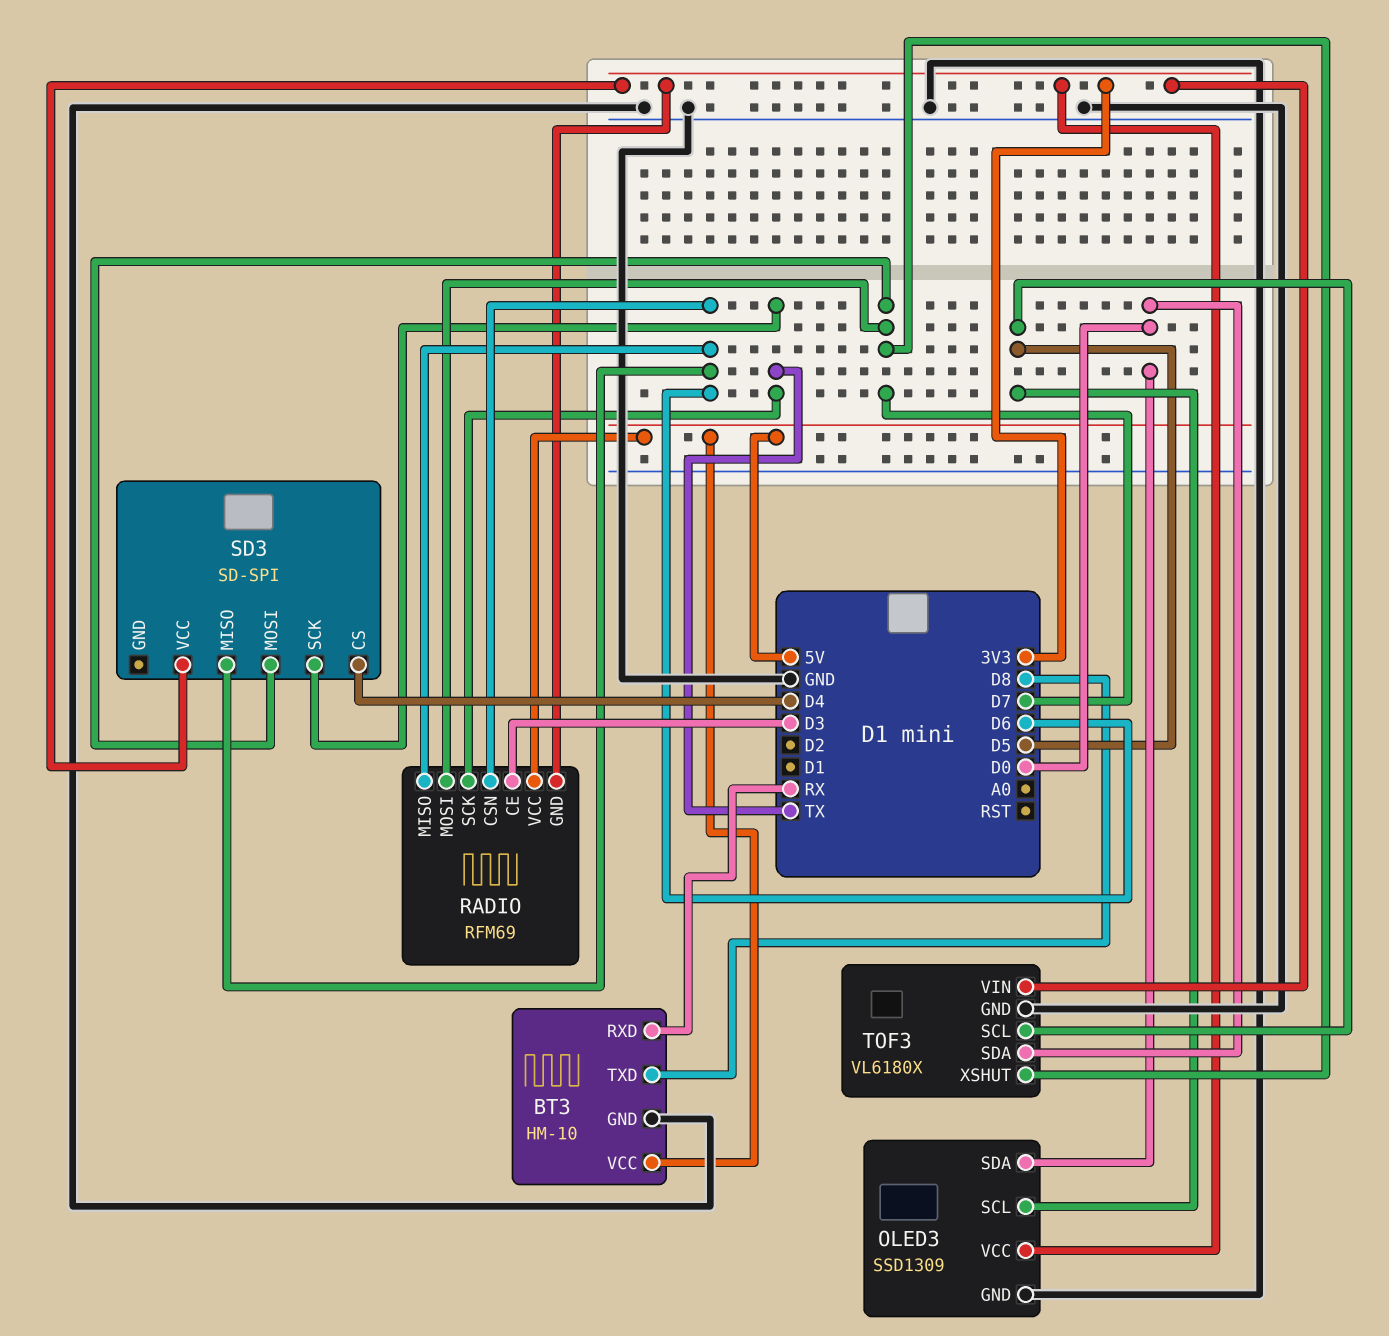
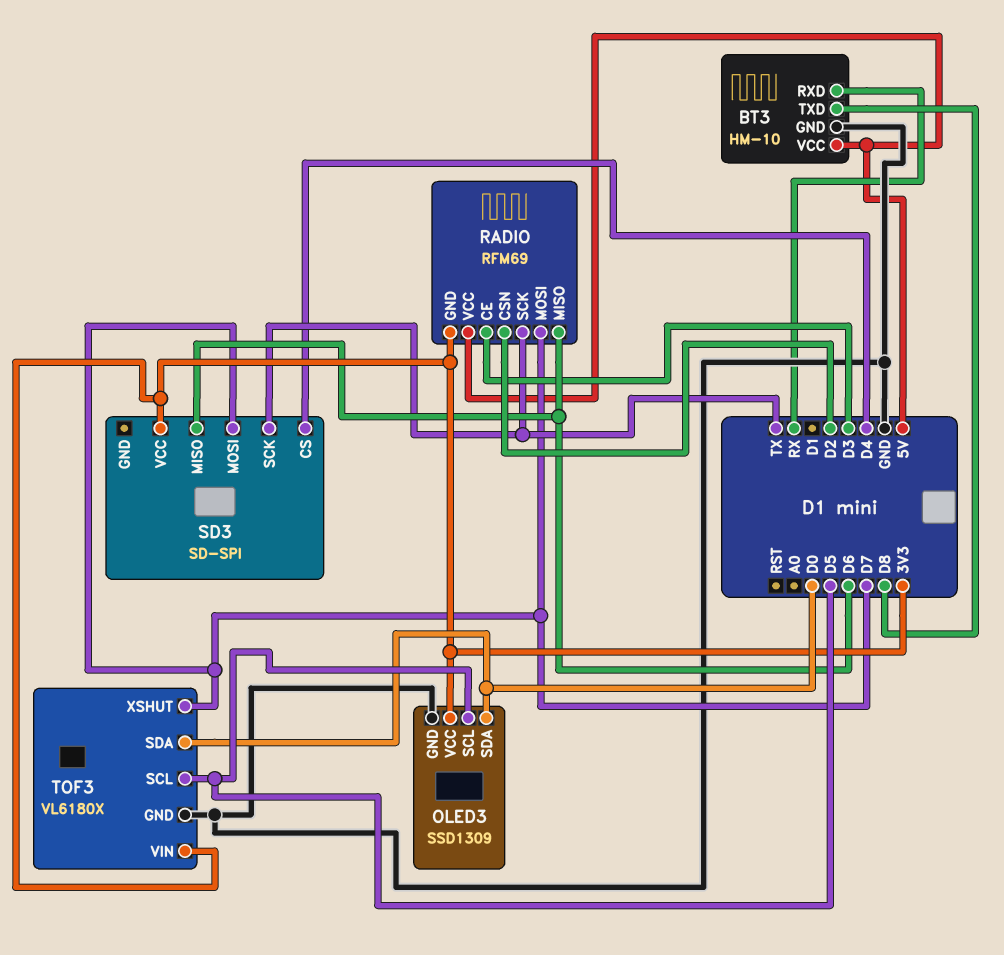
RADIO pin CSN: D6 -> D2

